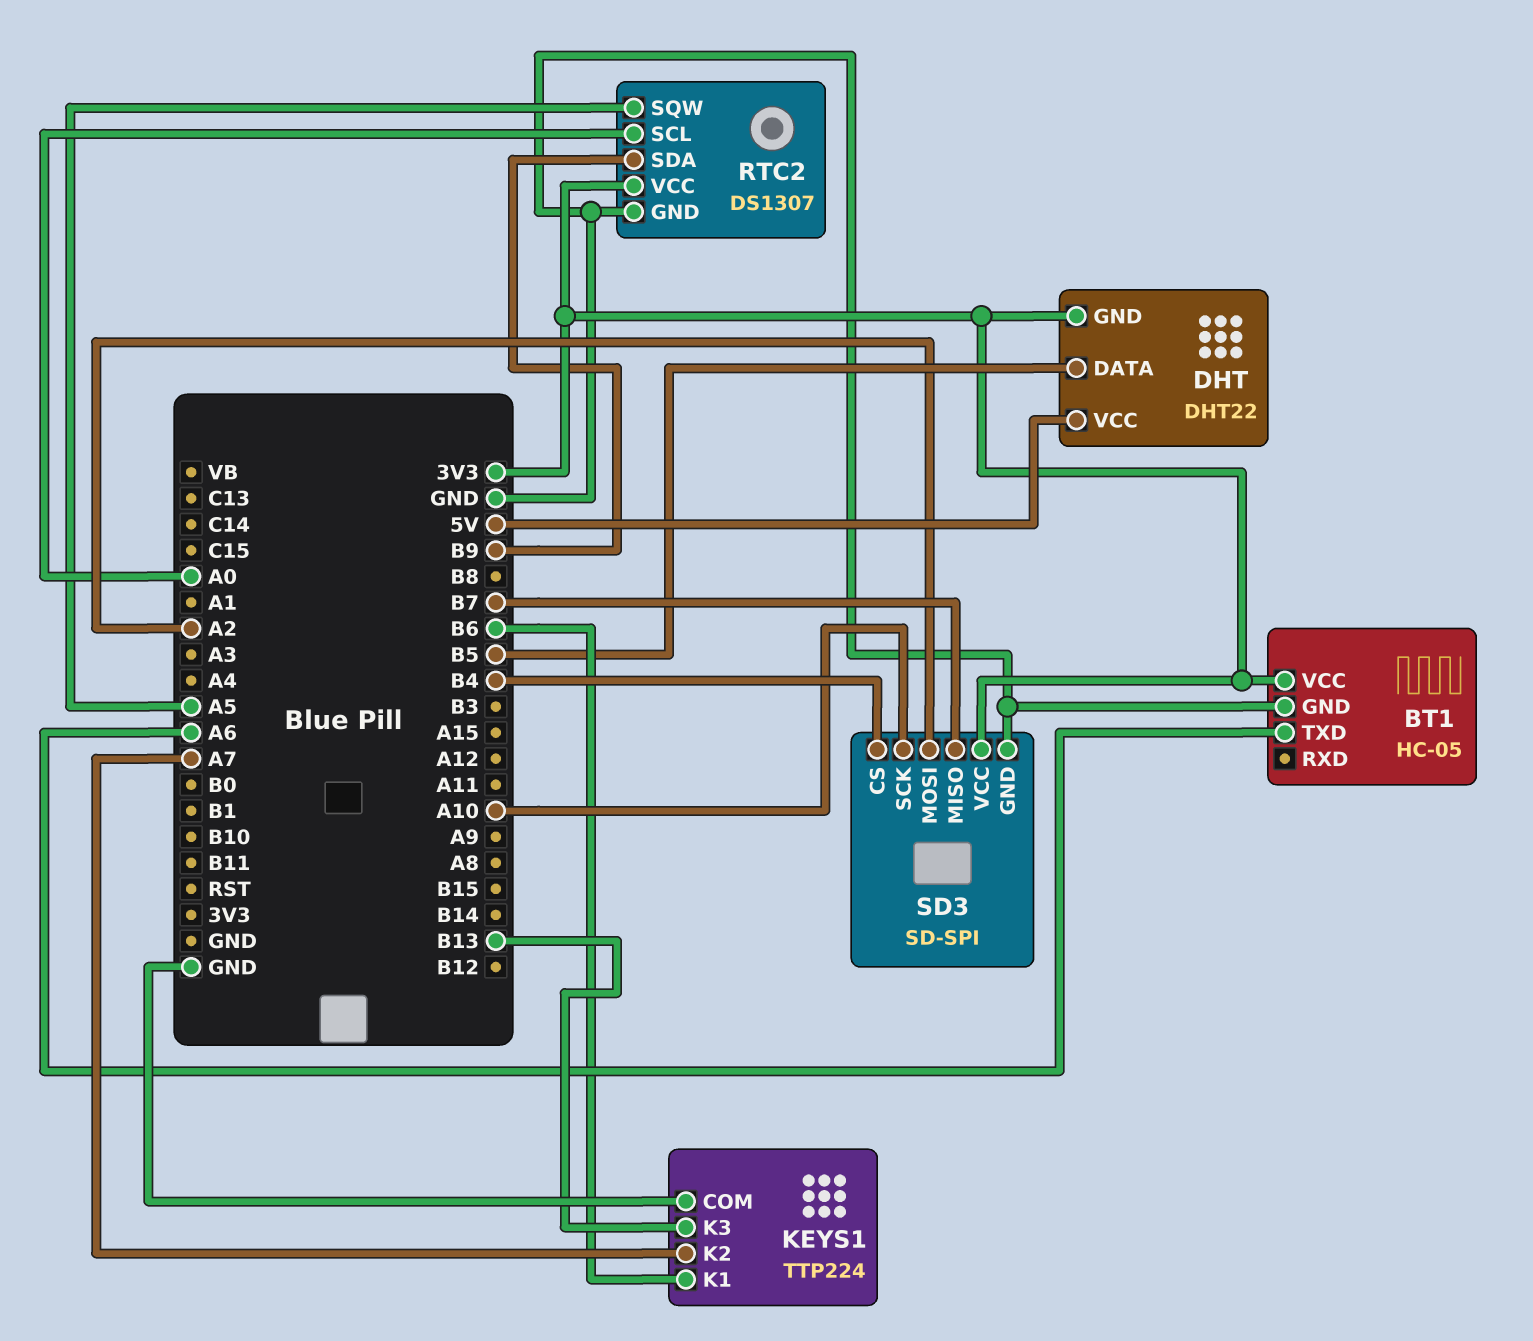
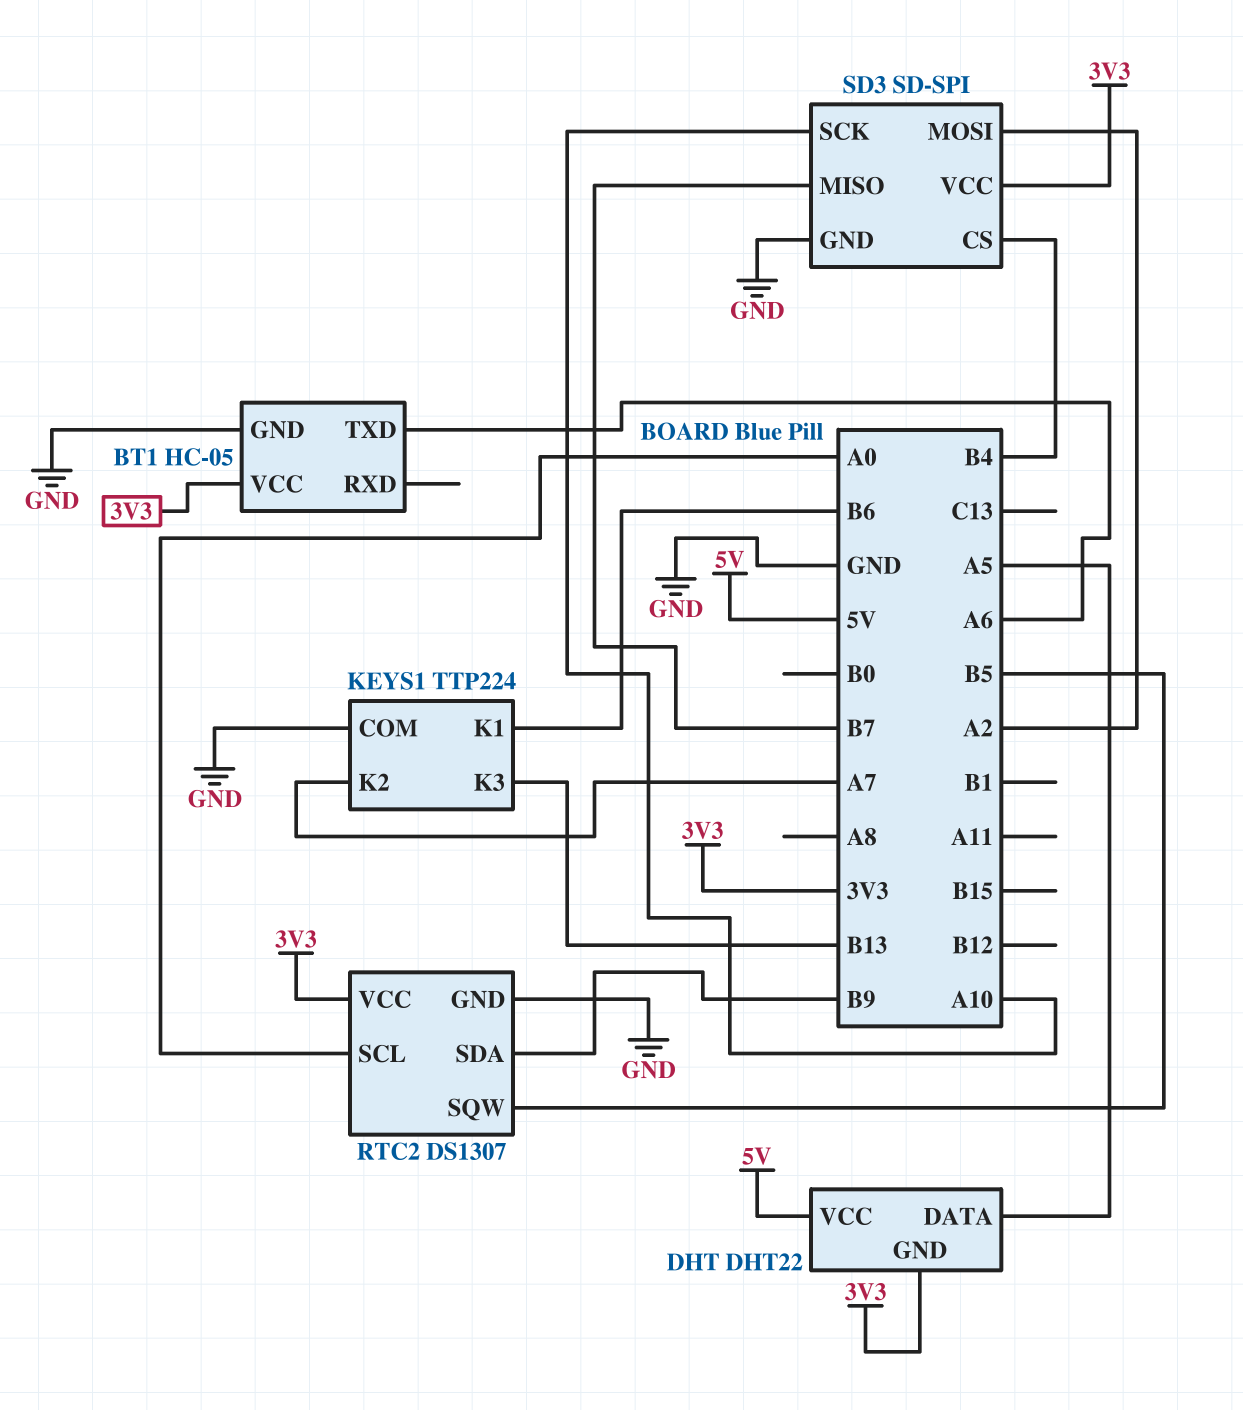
DHT pin DATA: B5 -> A5
RTC2 pin SQW: A5 -> B5

